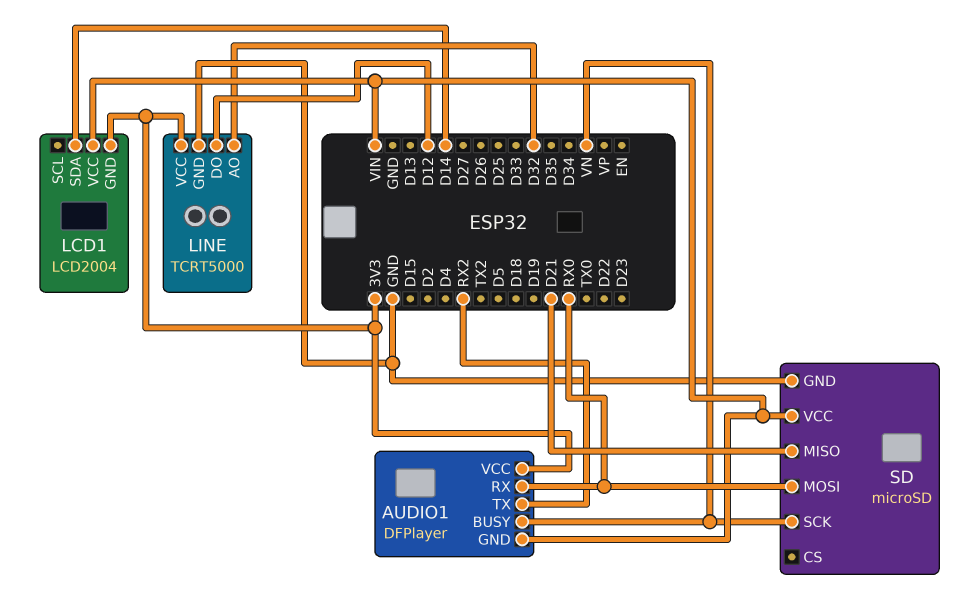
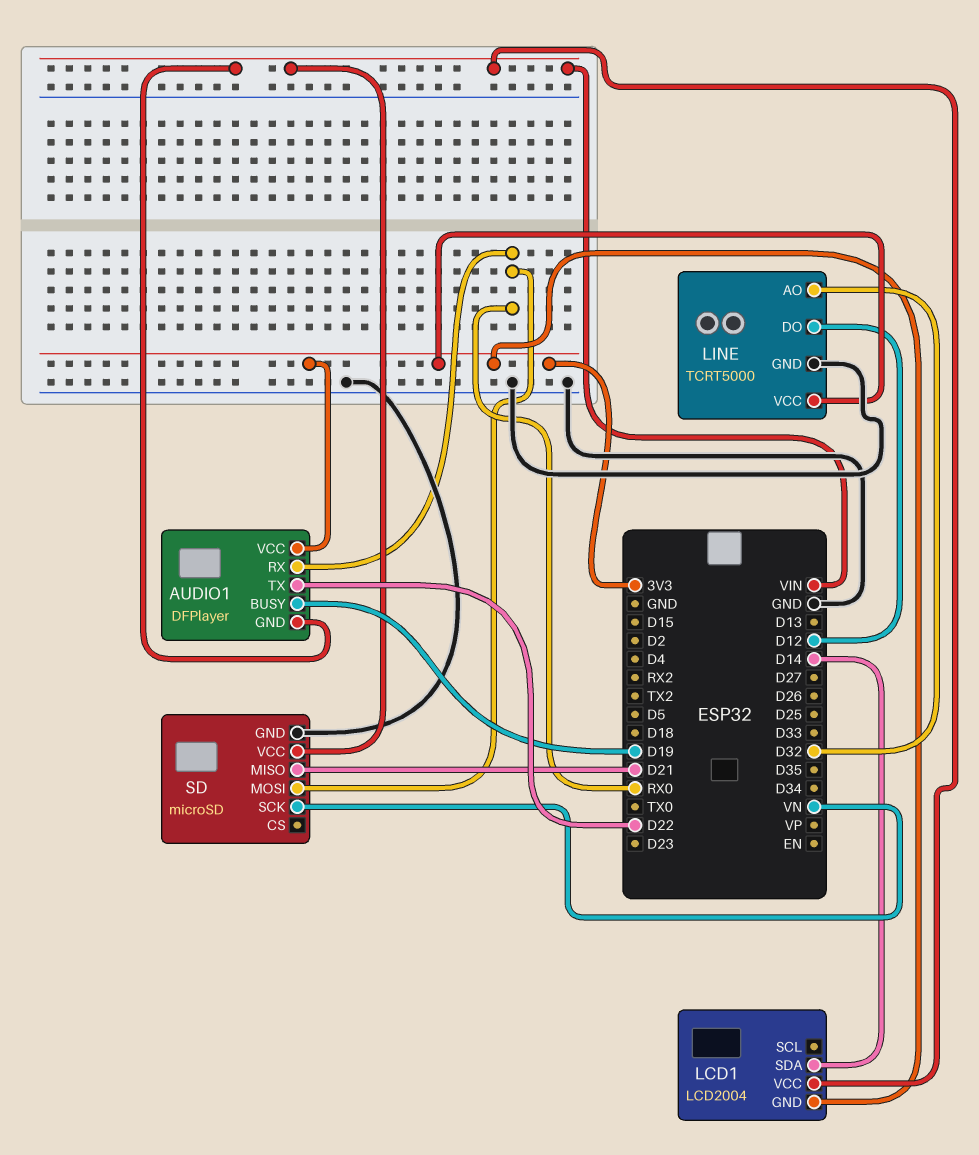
AUDIO1 pin BUSY: VN -> D19
AUDIO1 pin TX: RX2 -> D22

